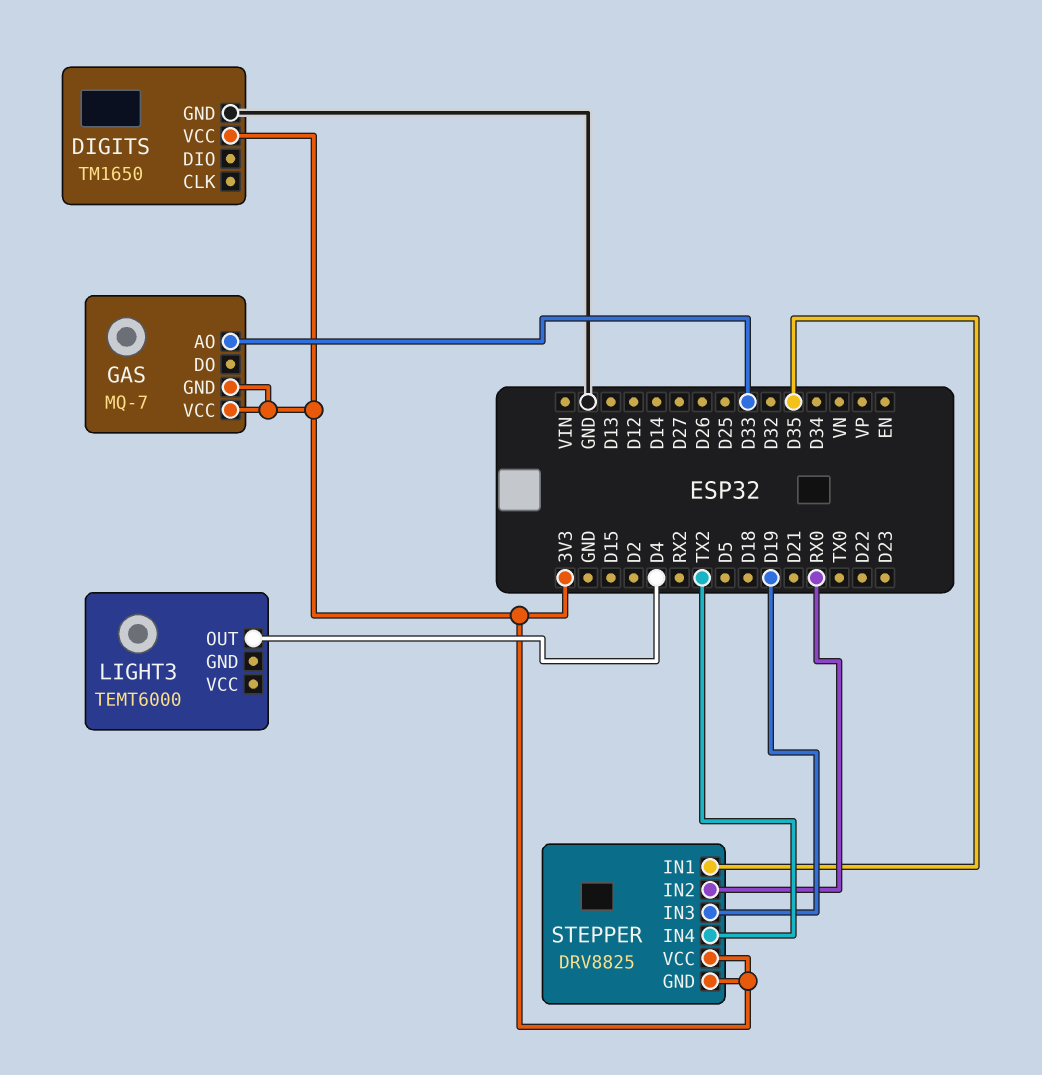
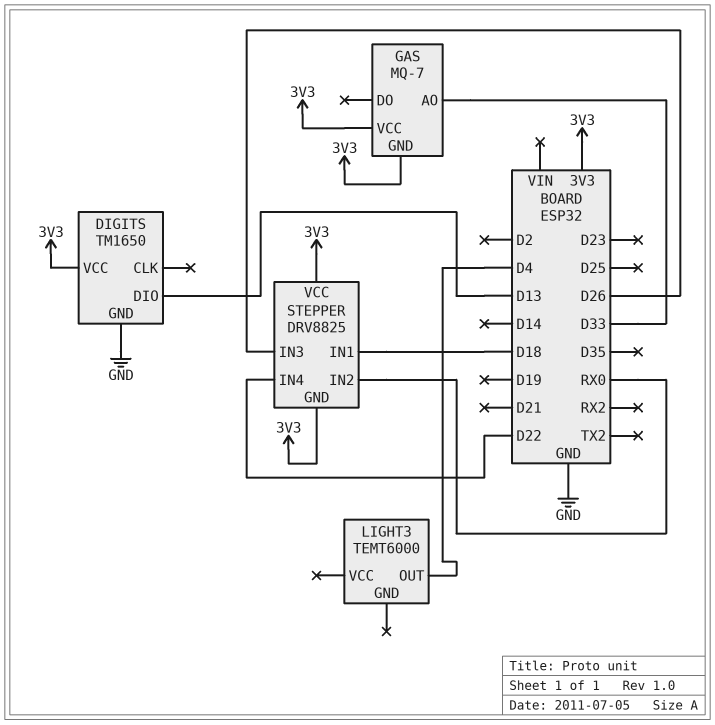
DIGITS pin DIO: none -> D13
STEPPER pin IN1: D35 -> D18
STEPPER pin IN3: D19 -> D26
STEPPER pin IN4: TX2 -> D22

